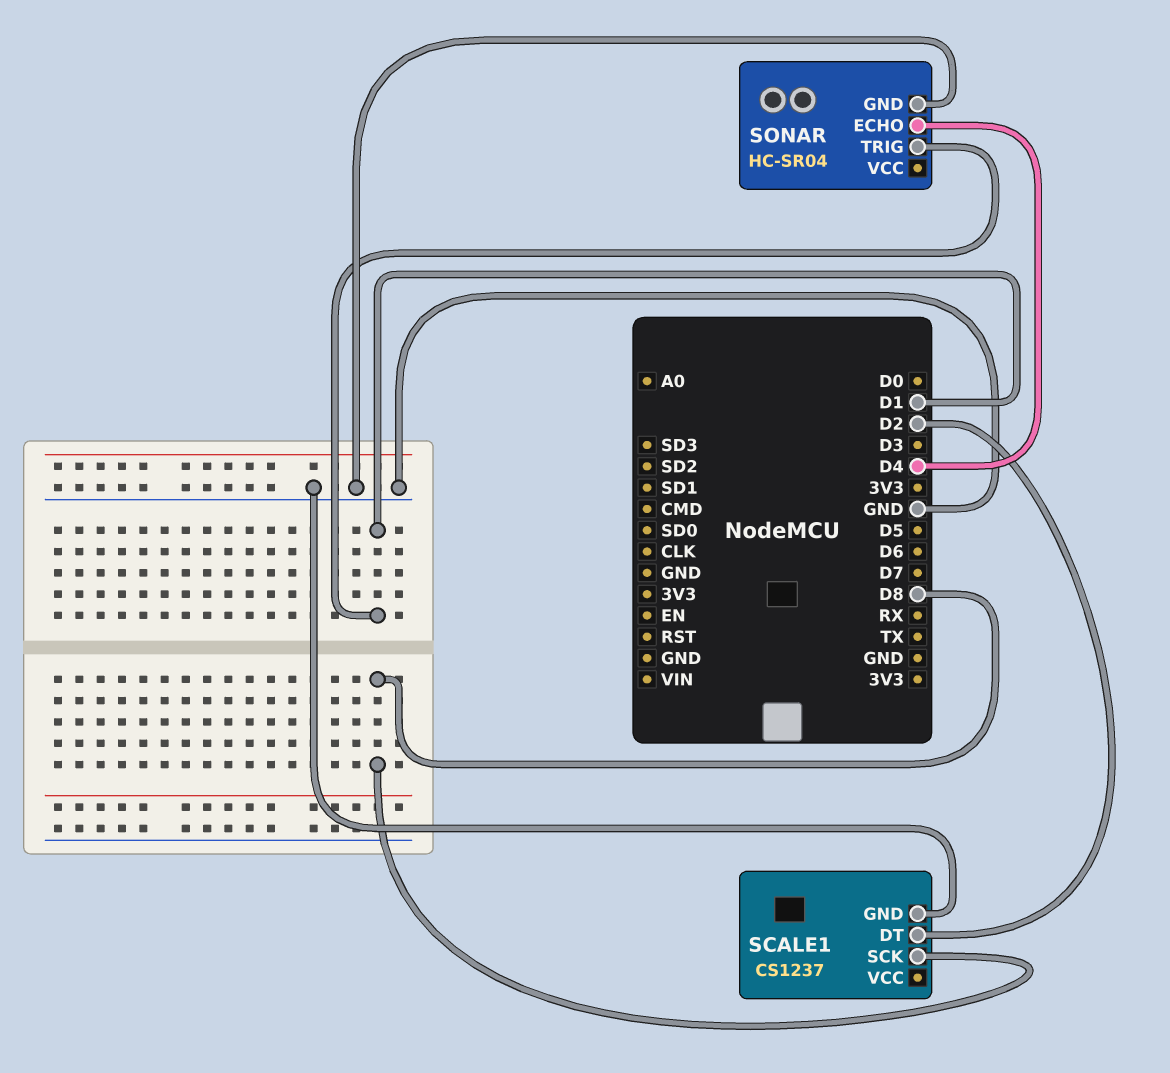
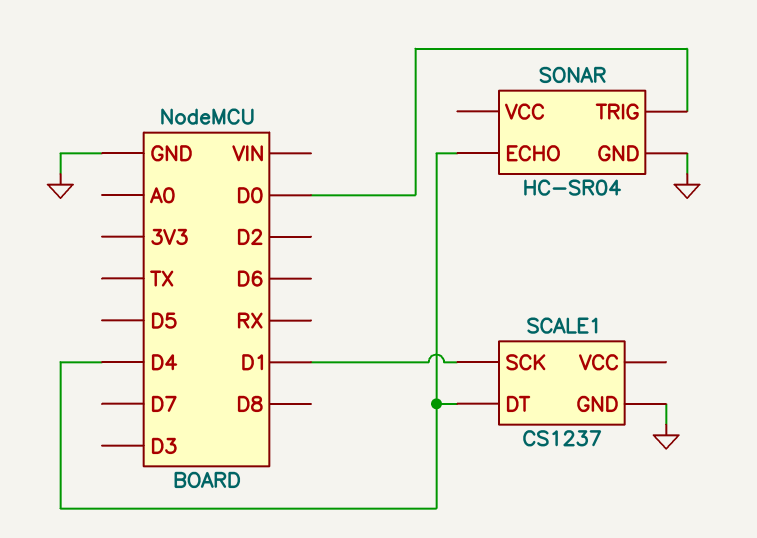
SCALE1 pin DT: D2 -> D4
SCALE1 pin SCK: D8 -> D1
SONAR pin TRIG: D1 -> D0

